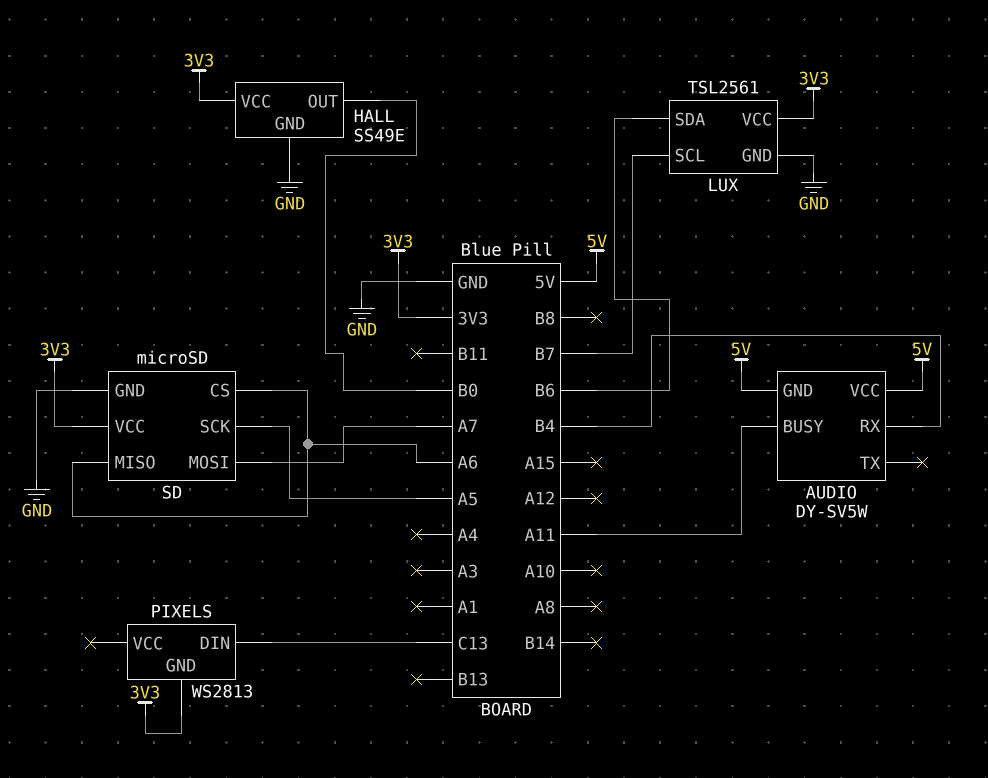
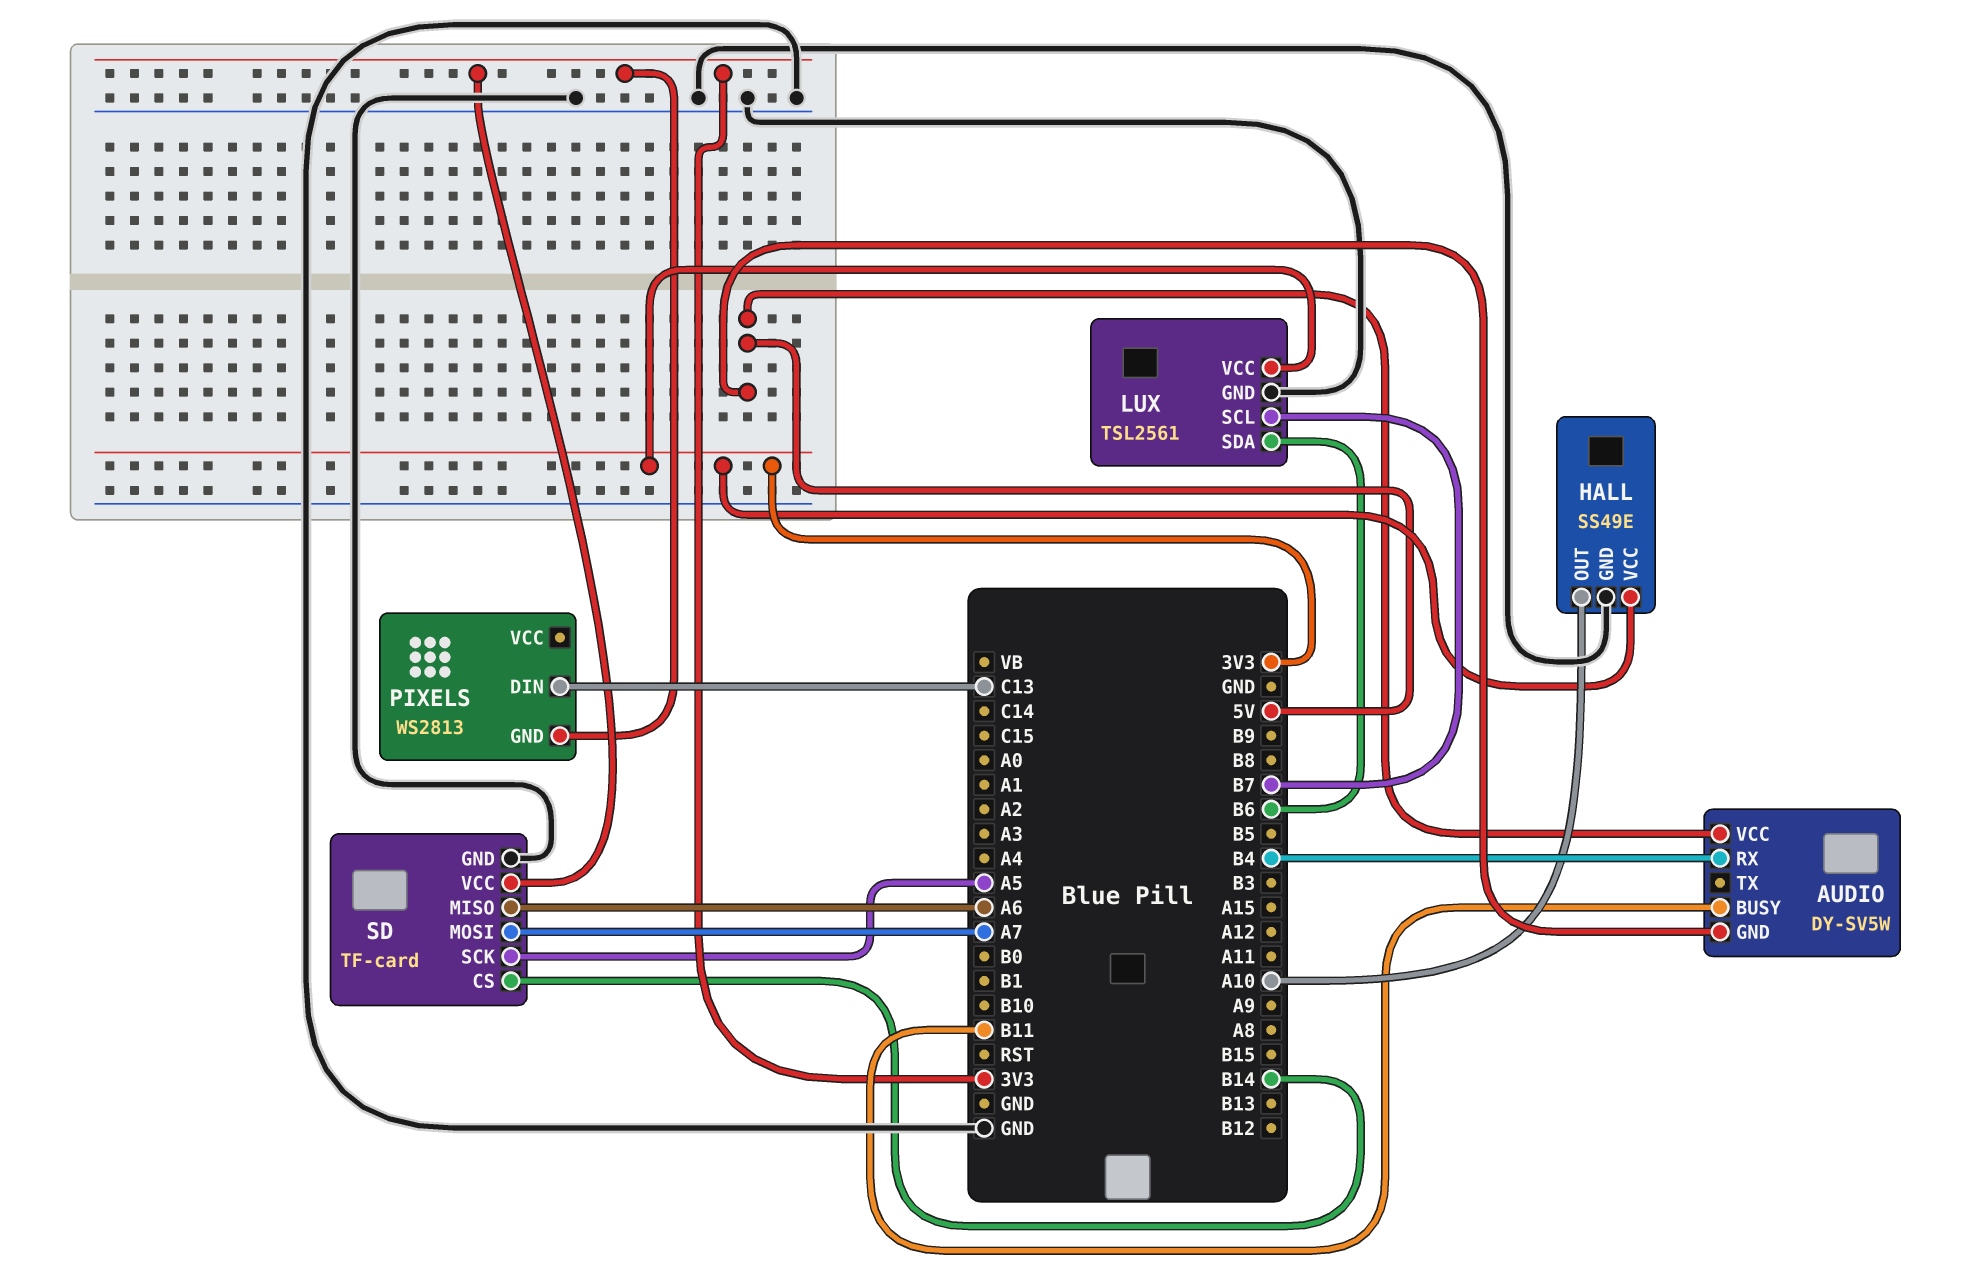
AUDIO pin BUSY: A11 -> B11
HALL pin OUT: B0 -> A10
SD: microSD -> TF-card
SD pin CS: A6 -> B14

